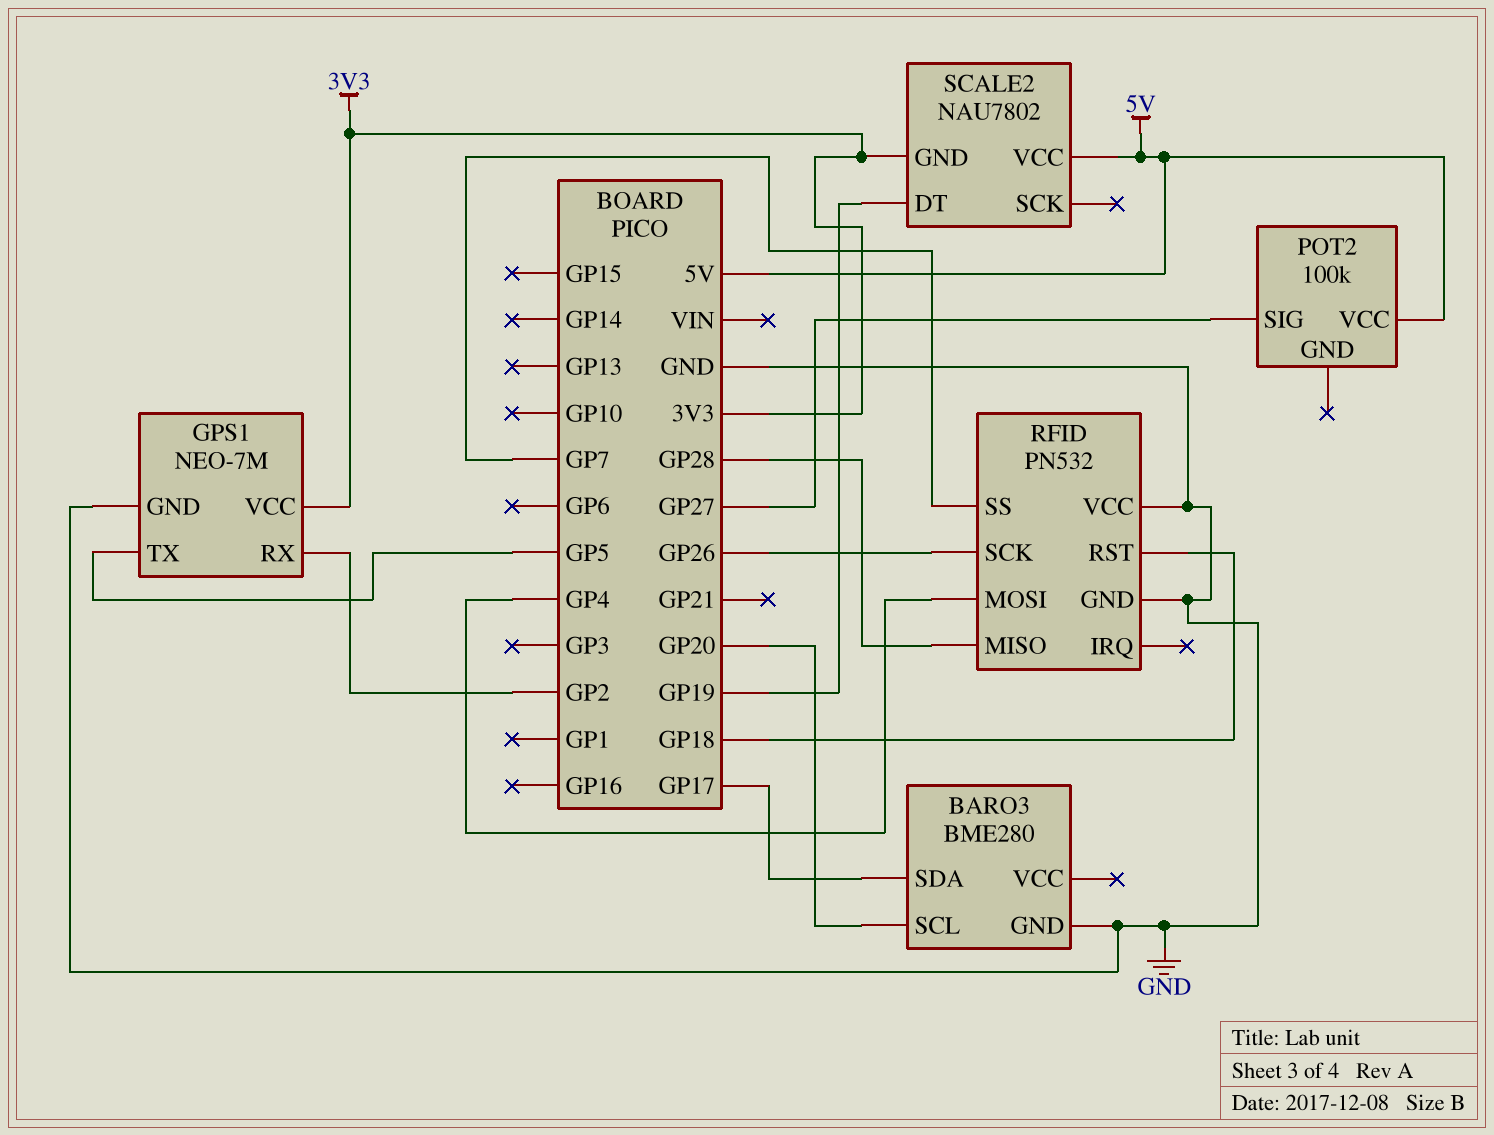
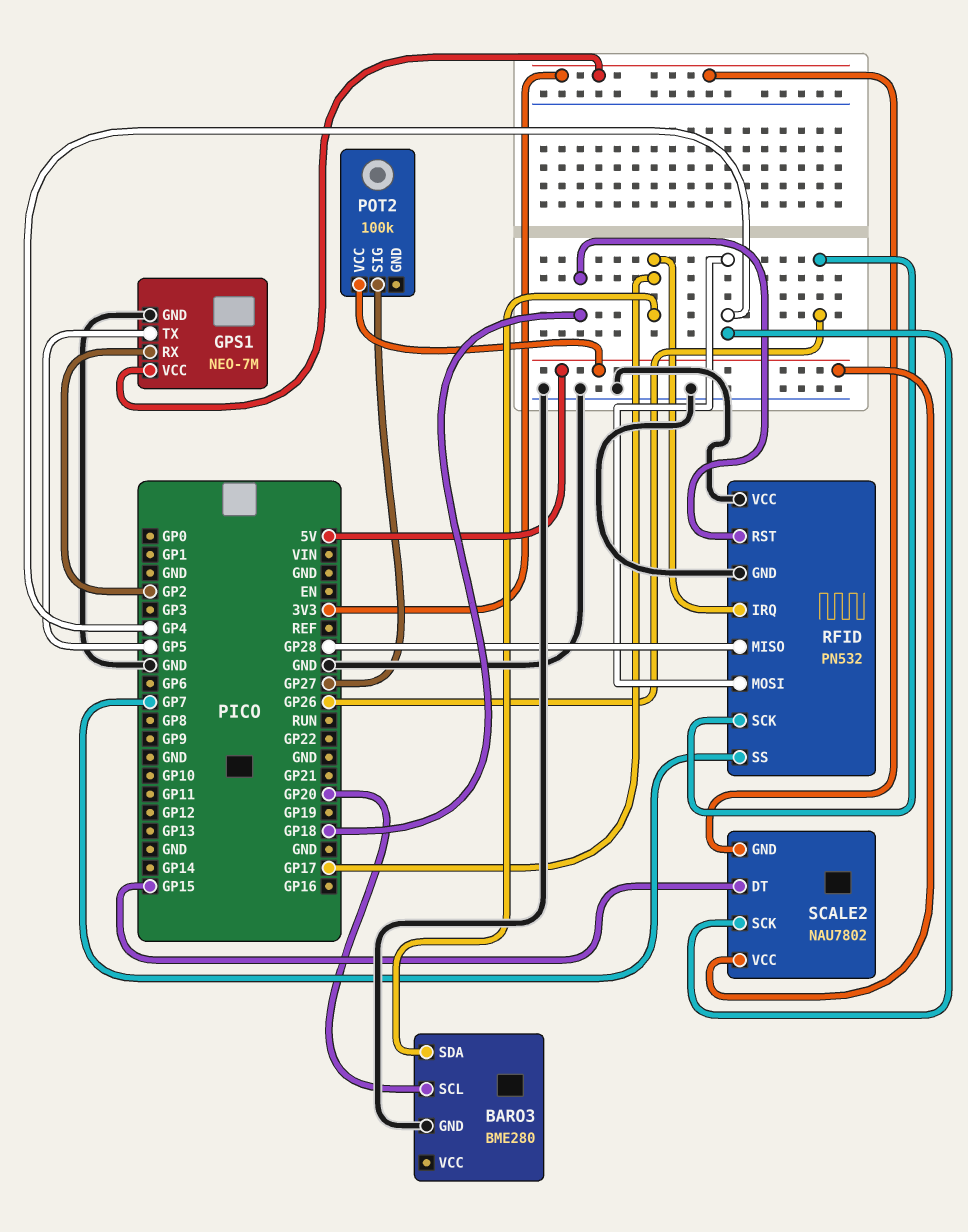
RFID pin IRQ: none -> GP17
SCALE2 pin DT: GP19 -> GP15
SCALE2 pin SCK: none -> GP4

